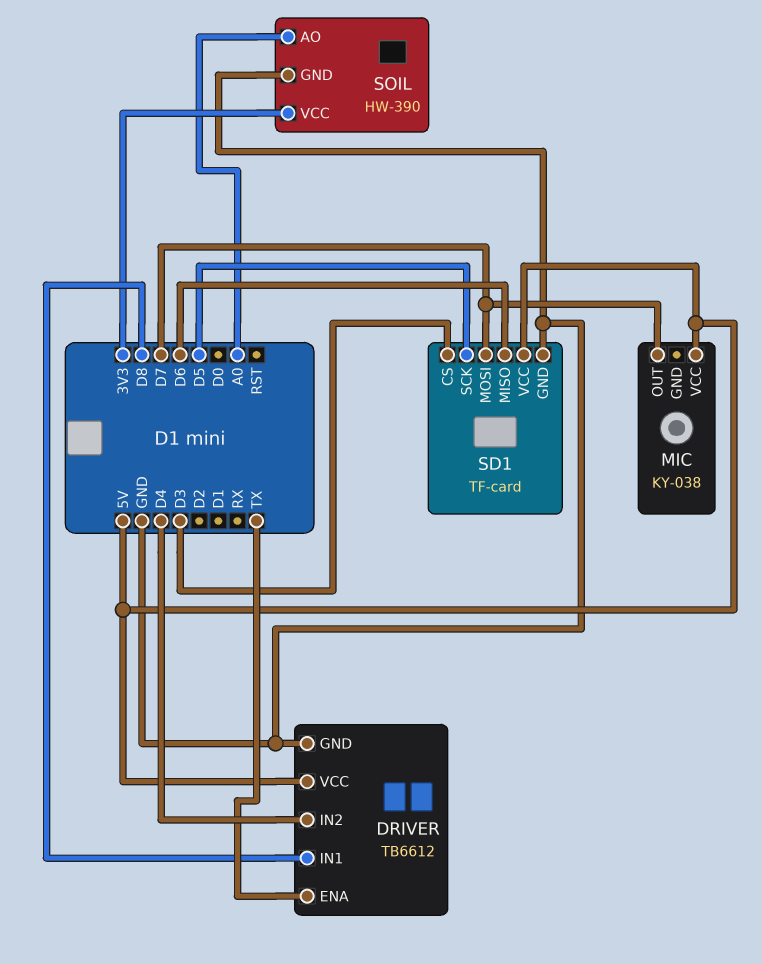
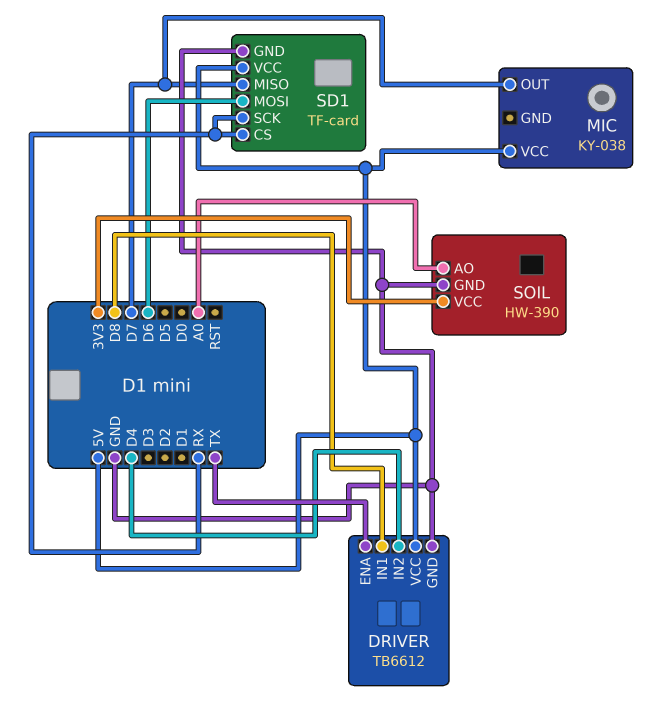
SD1 pin CS: D3 -> RX
SD1 pin MISO: D6 -> D7
SD1 pin MOSI: D7 -> D6
SD1 pin SCK: D5 -> RX

